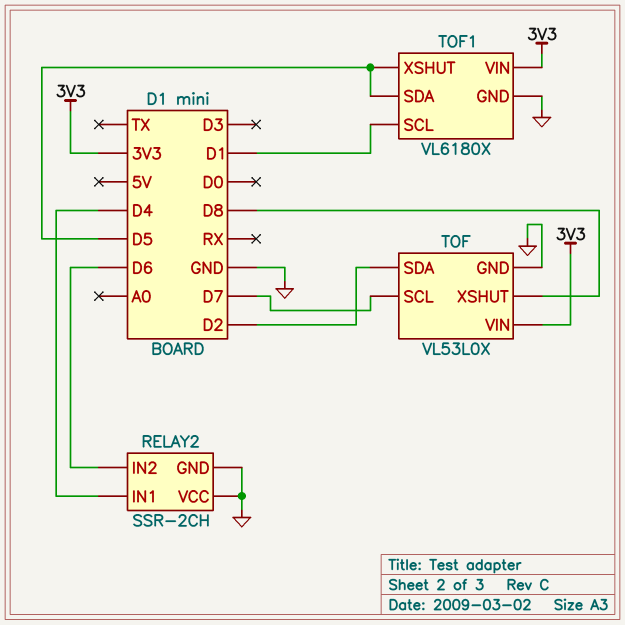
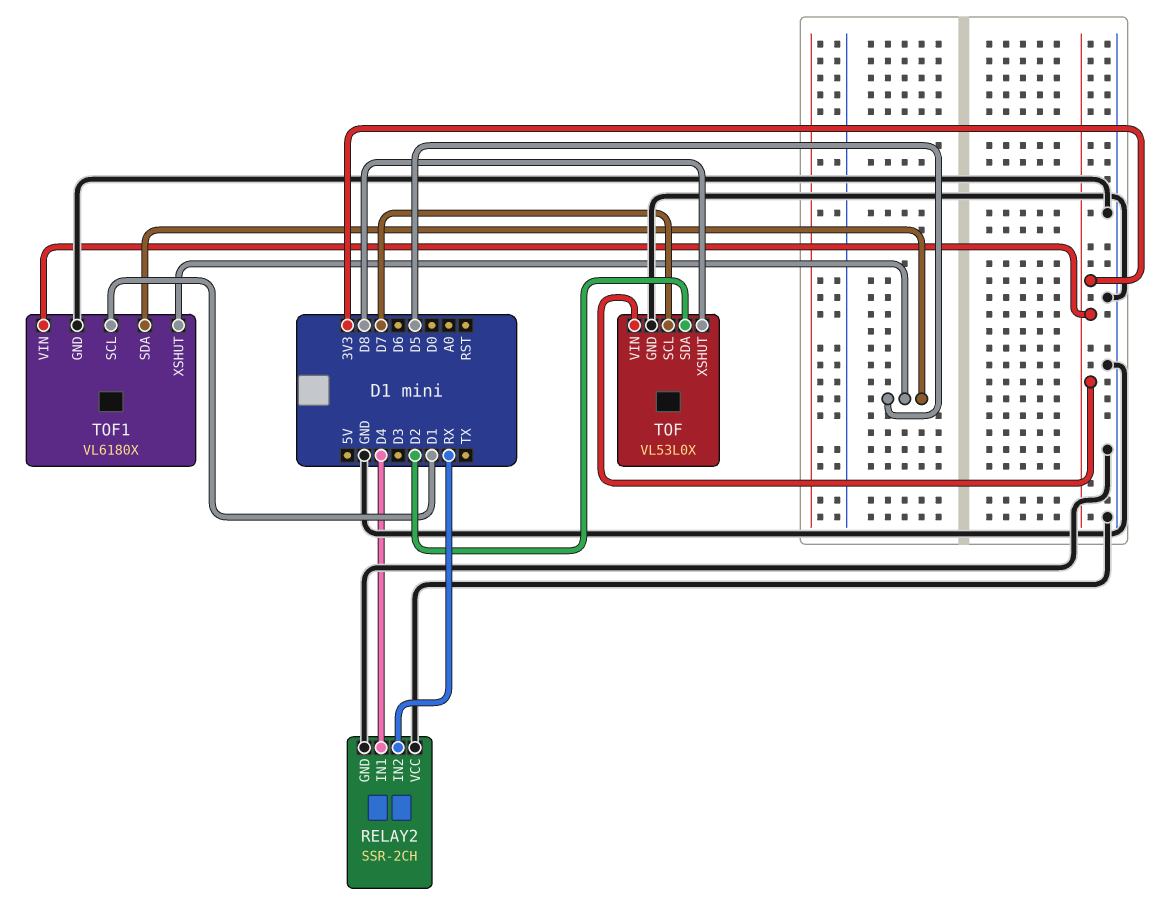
RELAY2 pin IN2: D6 -> RX

